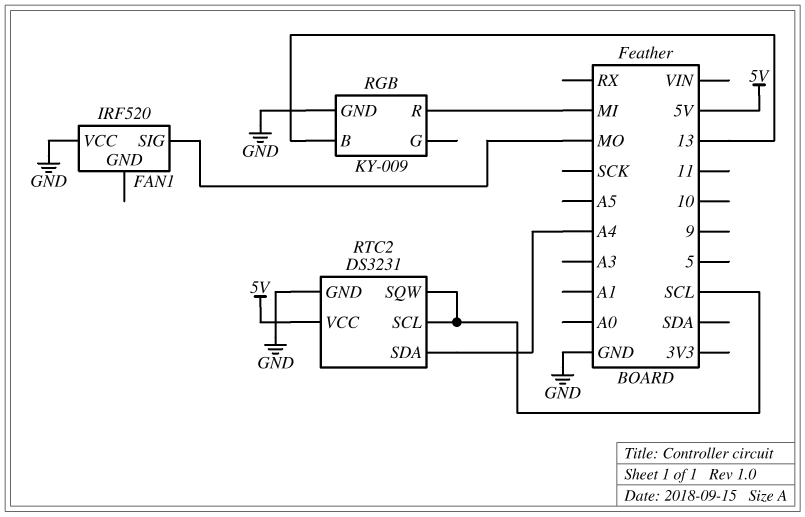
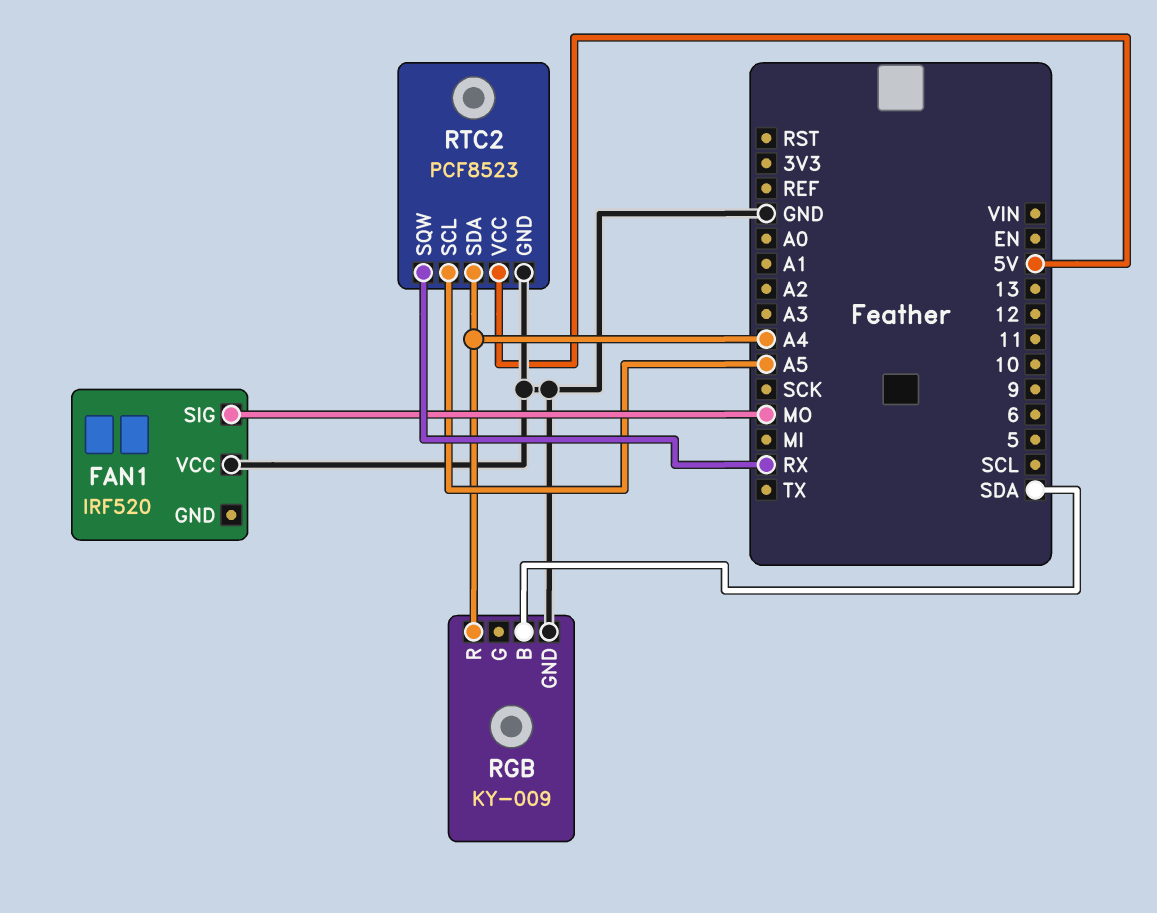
RGB pin B: 13 -> SDA
RGB pin R: MI -> A4
RTC2: DS3231 -> PCF8523
RTC2 pin SCL: SCL -> A5
RTC2 pin SQW: SCL -> RX

